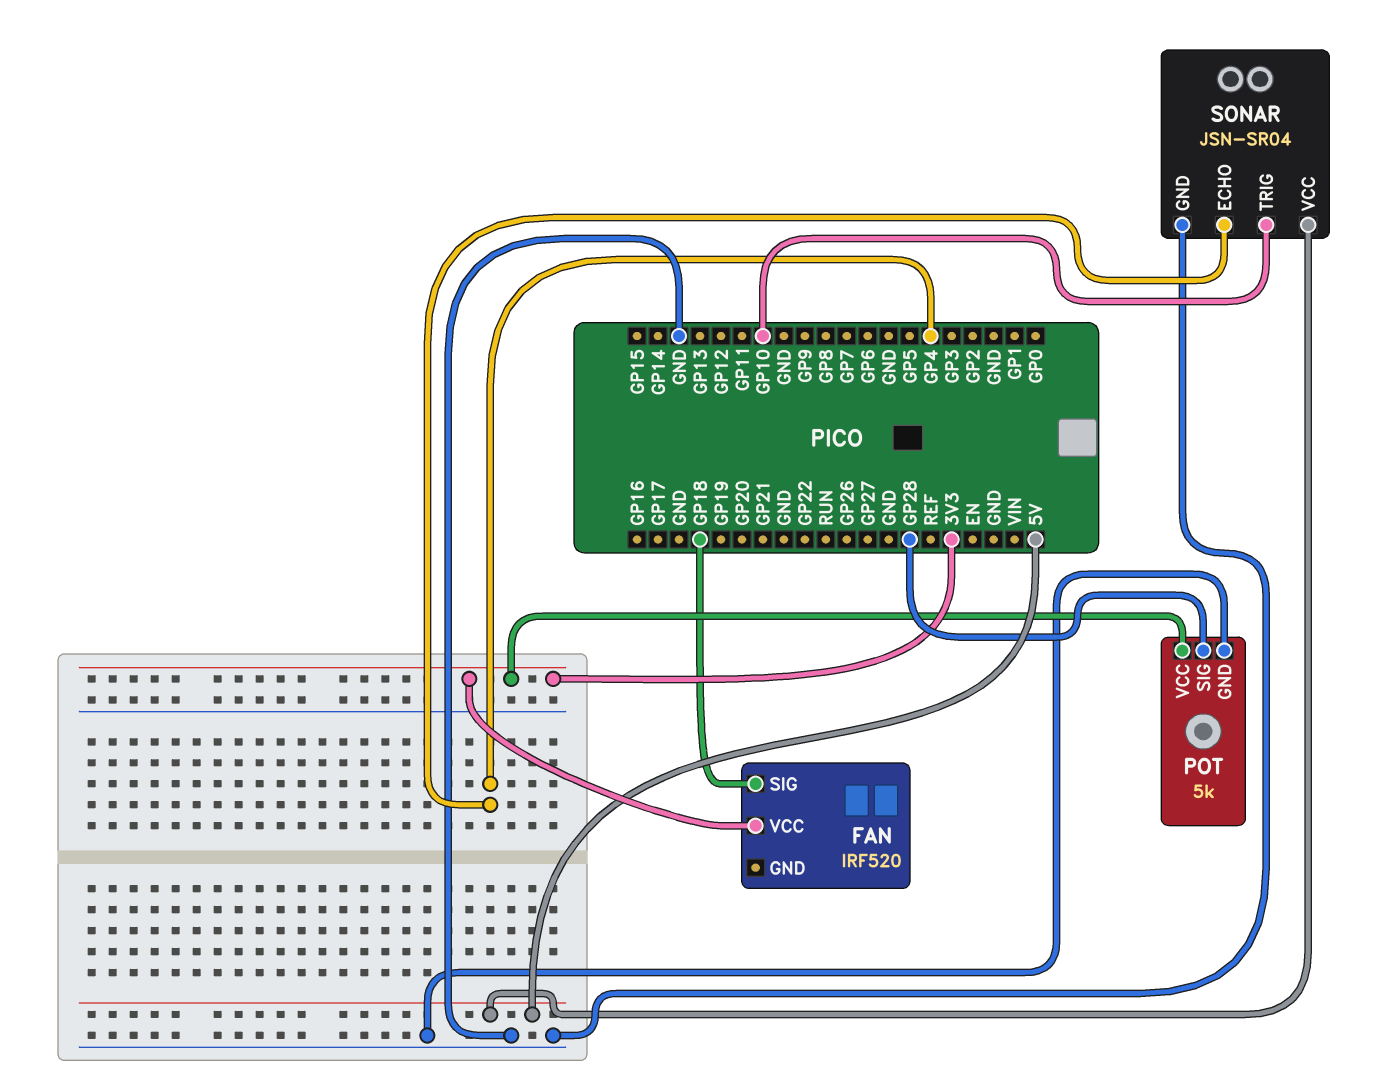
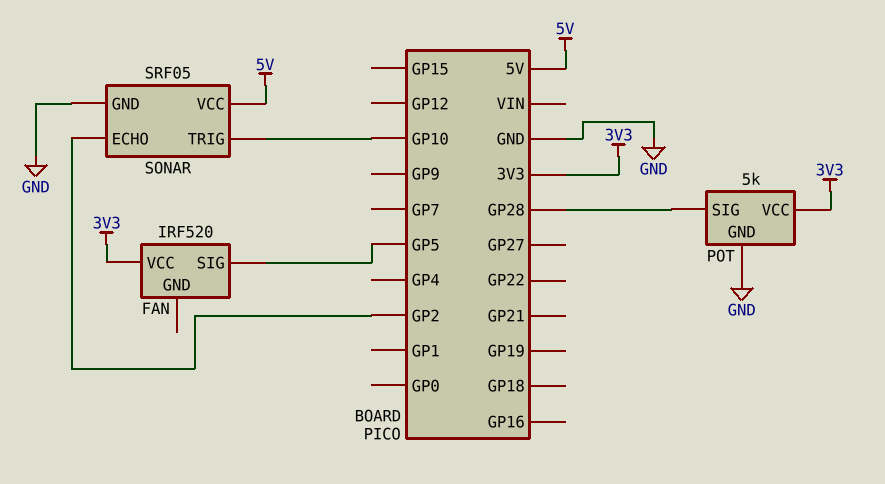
FAN pin SIG: GP18 -> GP5
SONAR: JSN-SR04 -> SRF05
SONAR pin ECHO: GP4 -> GP2

